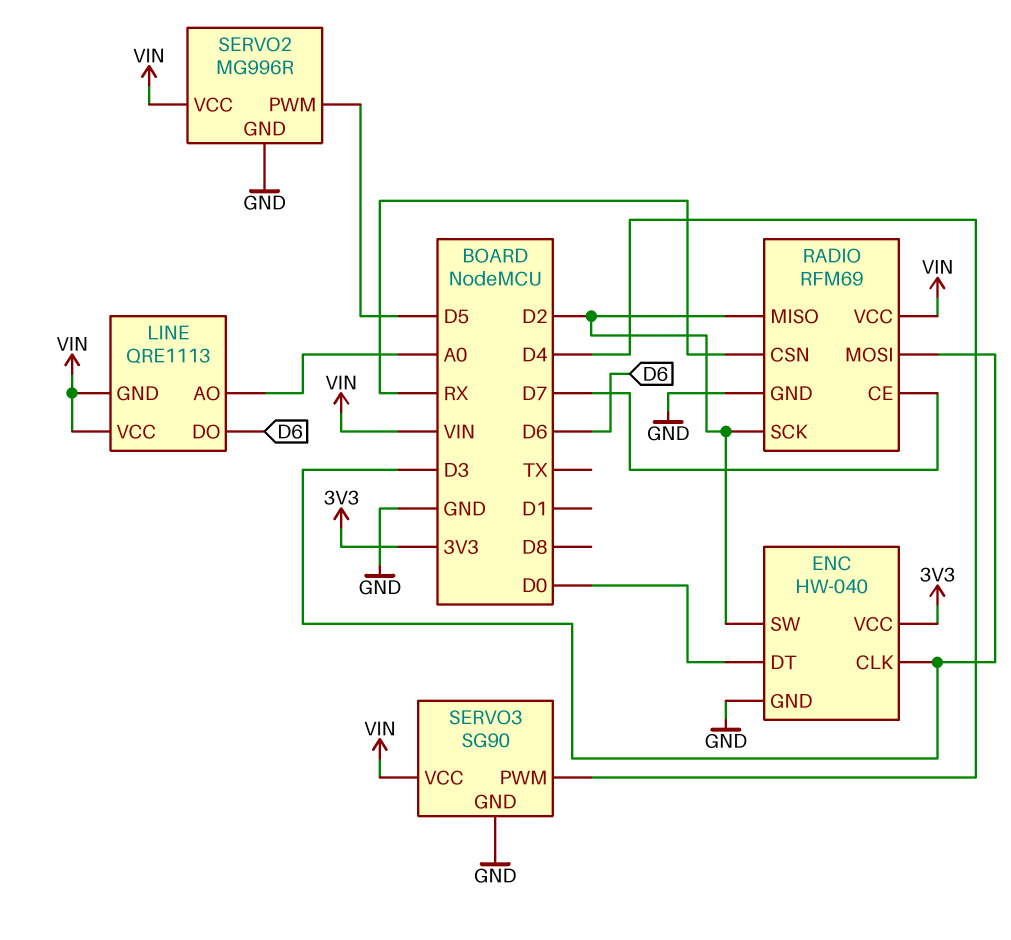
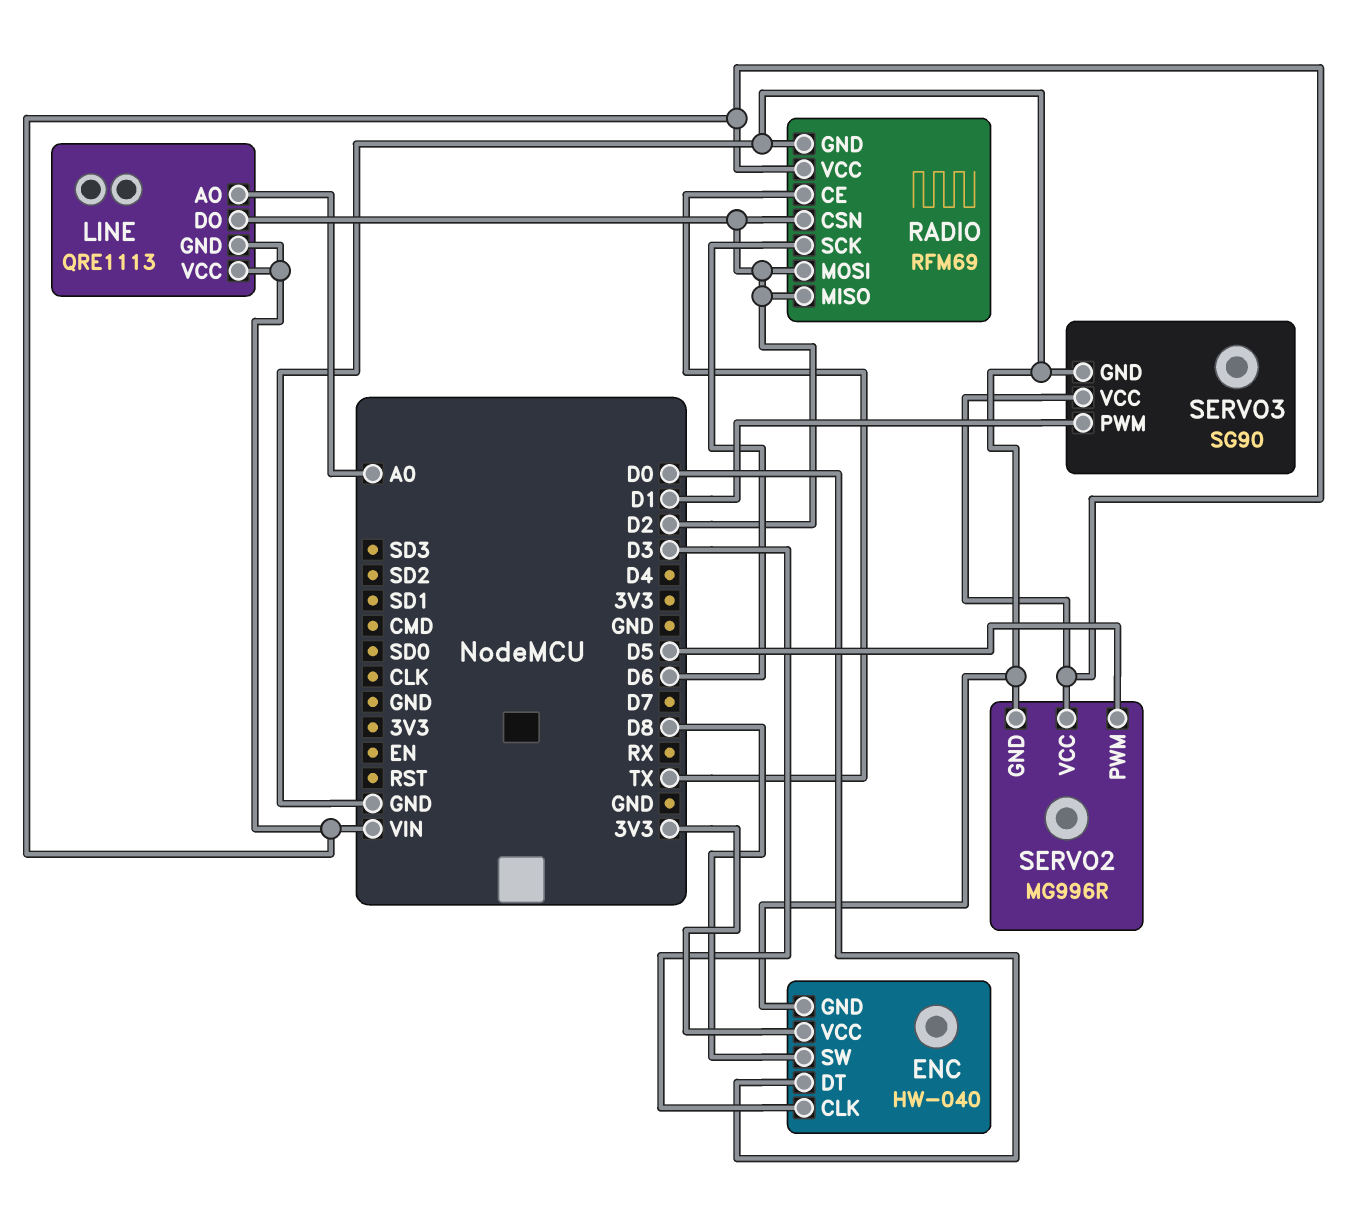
ENC pin SW: D2 -> D8
LINE pin DO: D6 -> D2
RADIO pin CE: D7 -> TX
RADIO pin CSN: RX -> D2
RADIO pin MOSI: D3 -> D2
RADIO pin SCK: D2 -> D6
SERVO3 pin PWM: D4 -> D1

